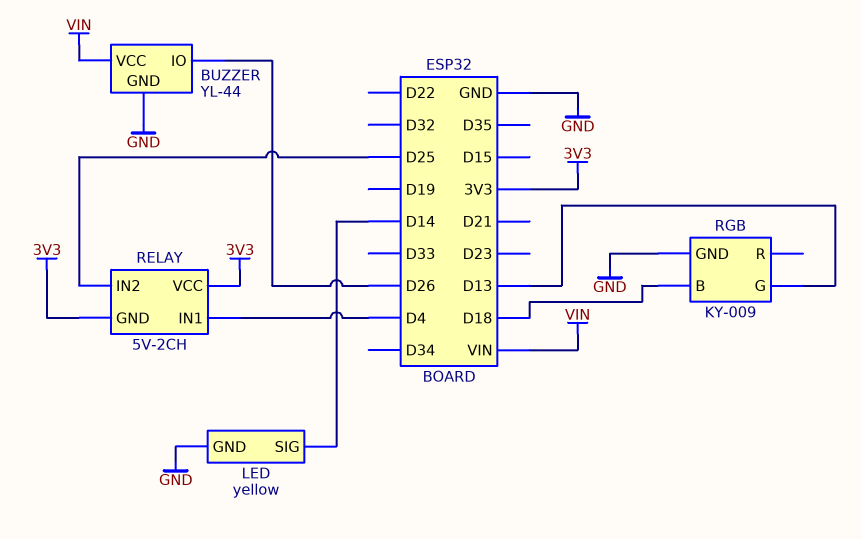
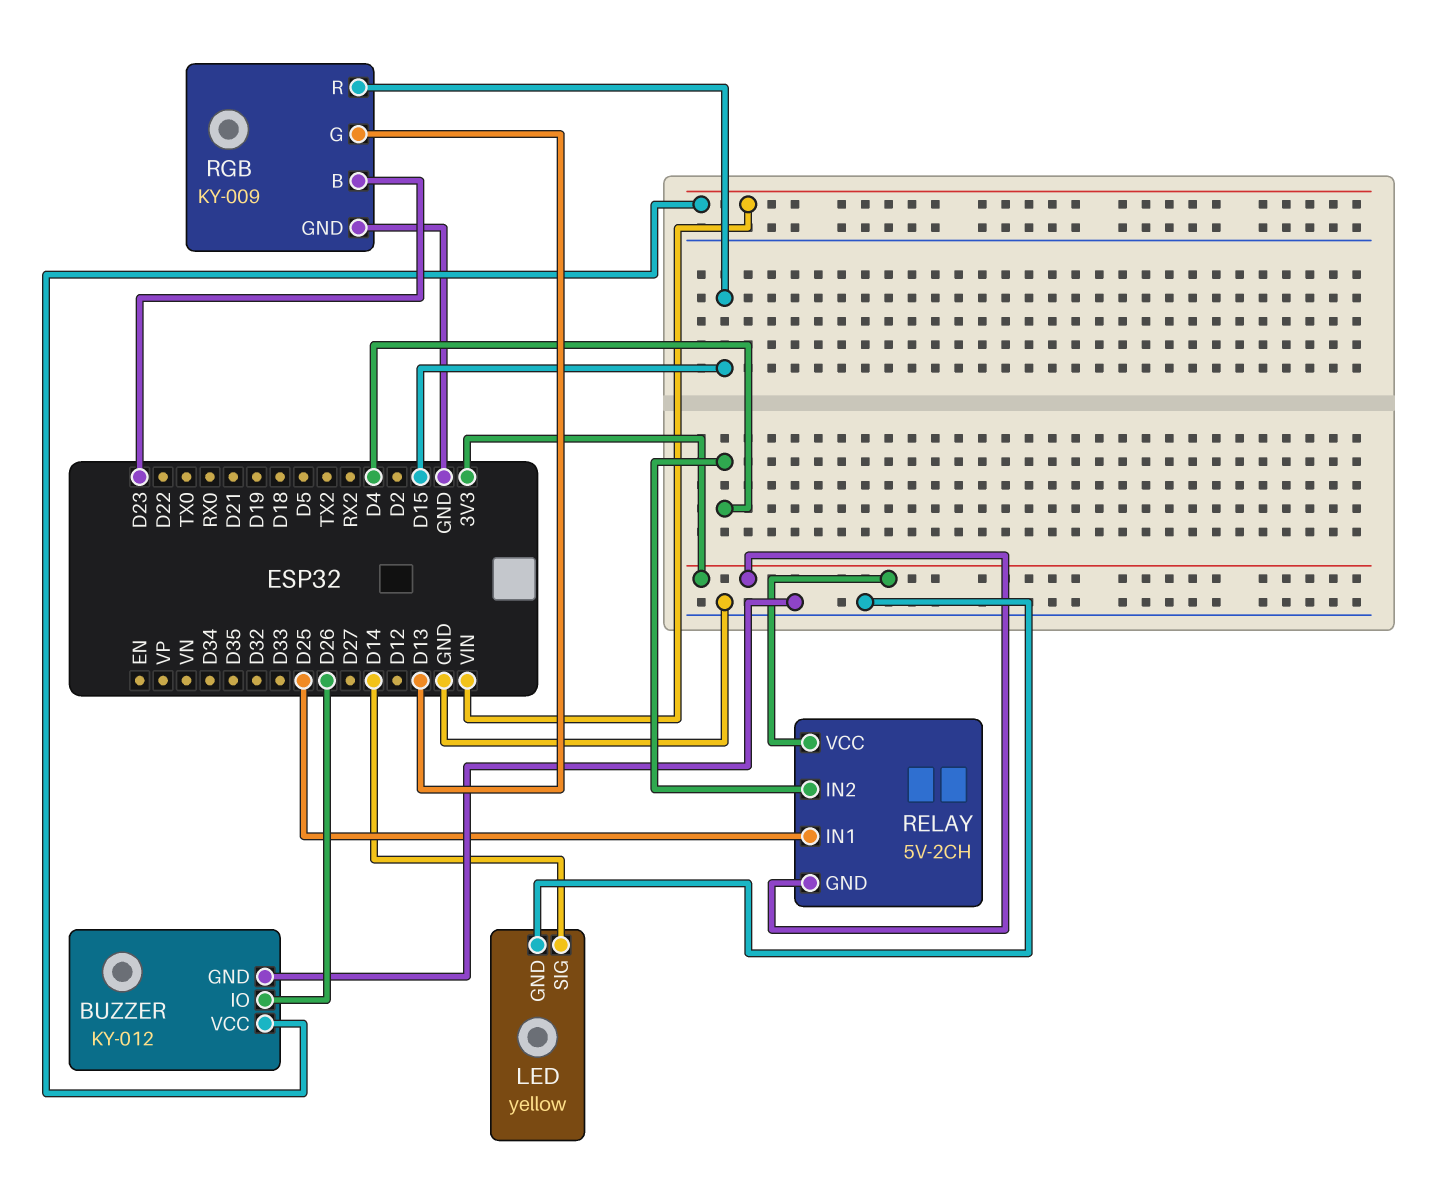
BUZZER: YL-44 -> KY-012
RELAY pin IN1: D4 -> D25
RELAY pin IN2: D25 -> D4
RGB pin B: D18 -> D23
RGB pin R: none -> D15

